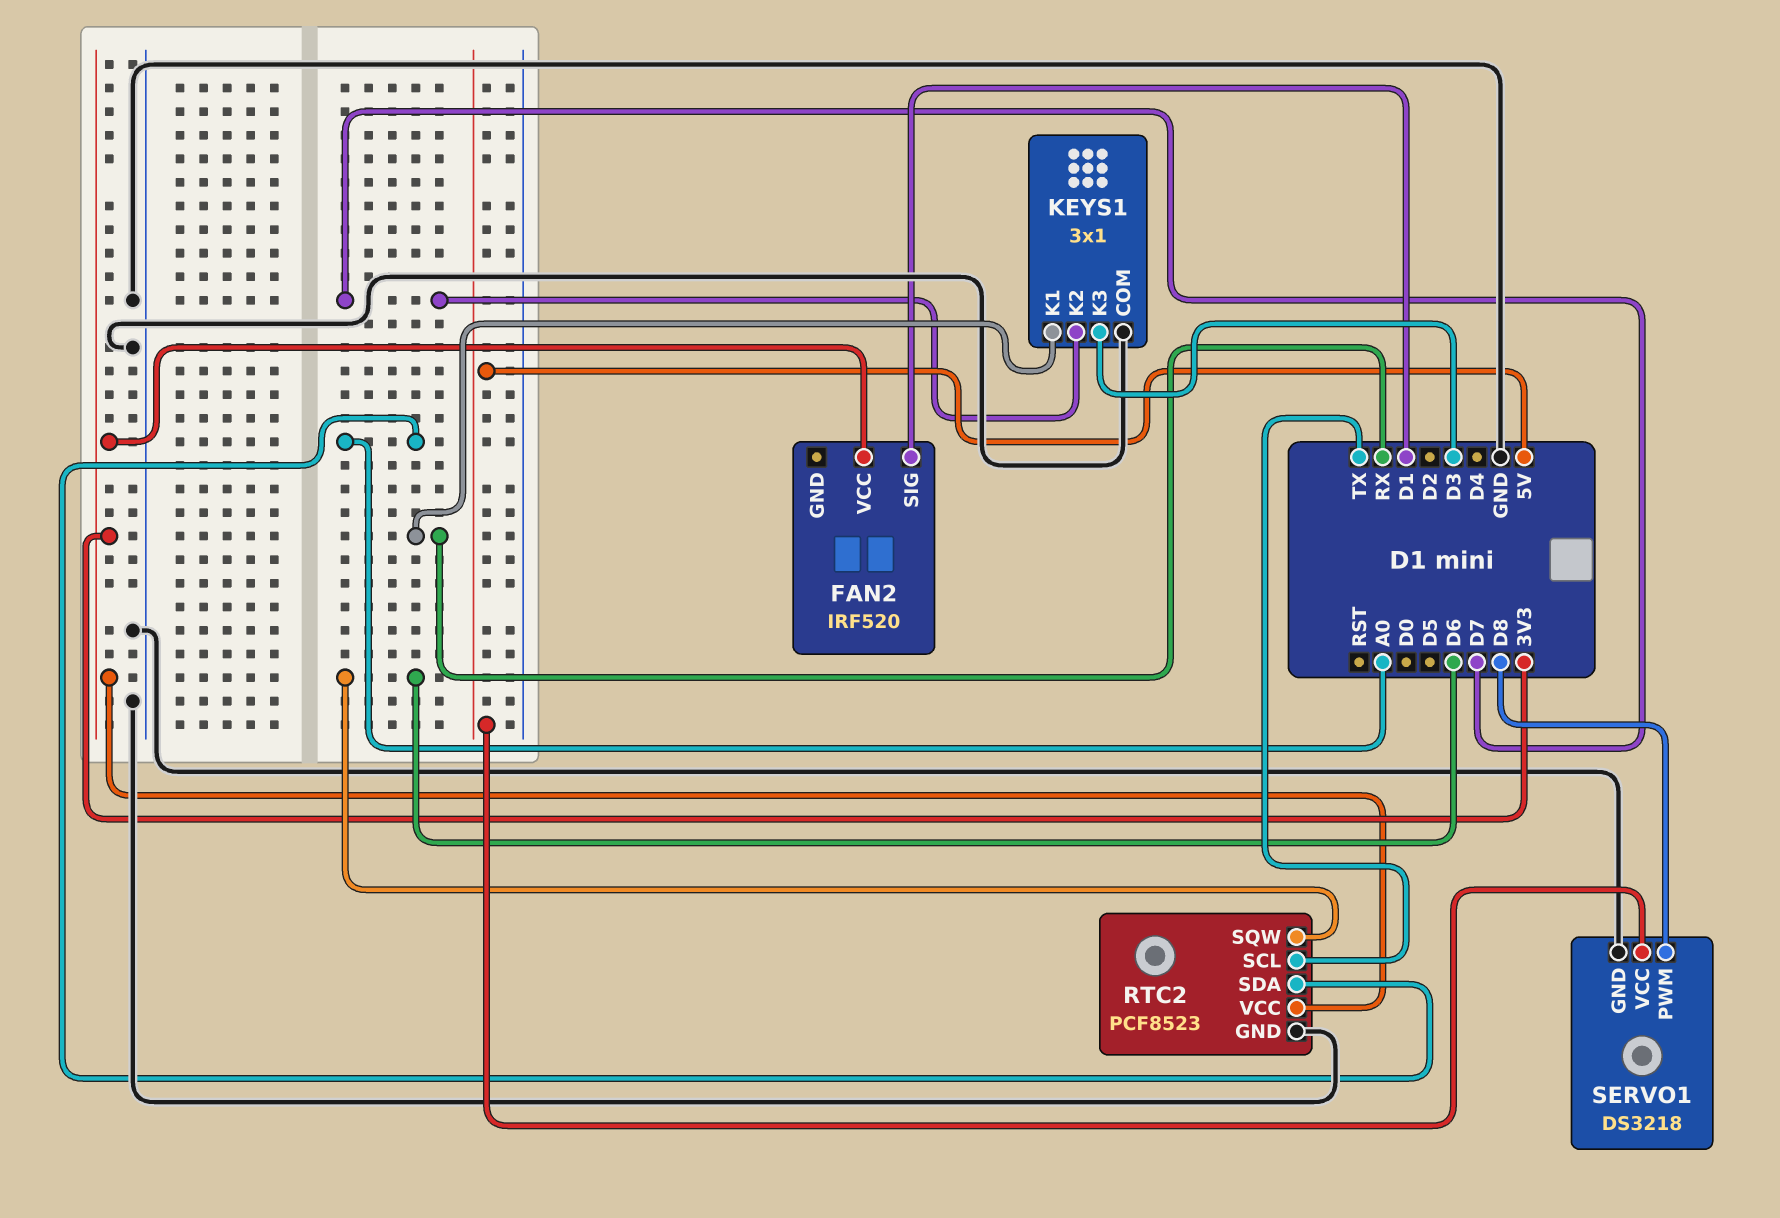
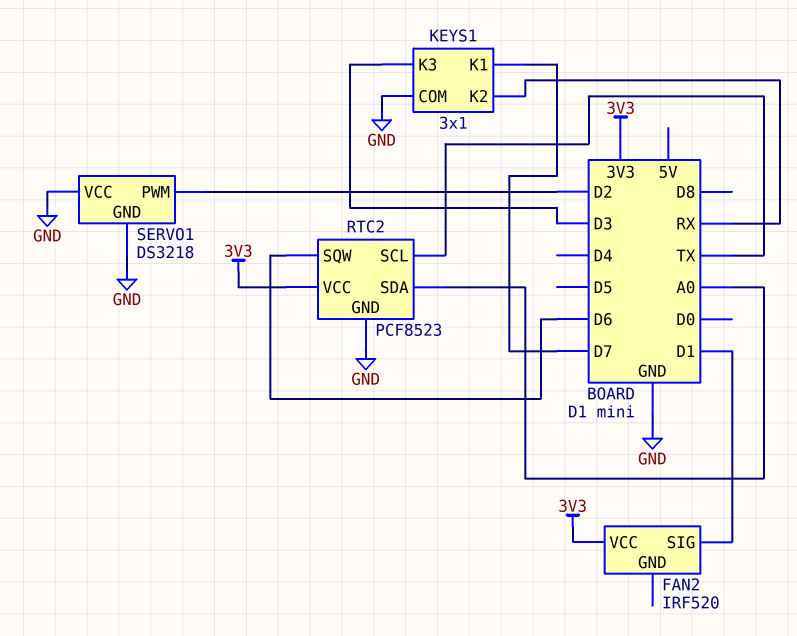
KEYS1 pin K1: RX -> D7
KEYS1 pin K2: D7 -> RX
SERVO1 pin PWM: D8 -> D2
SERVO1 pin VCC: 5V -> GND

